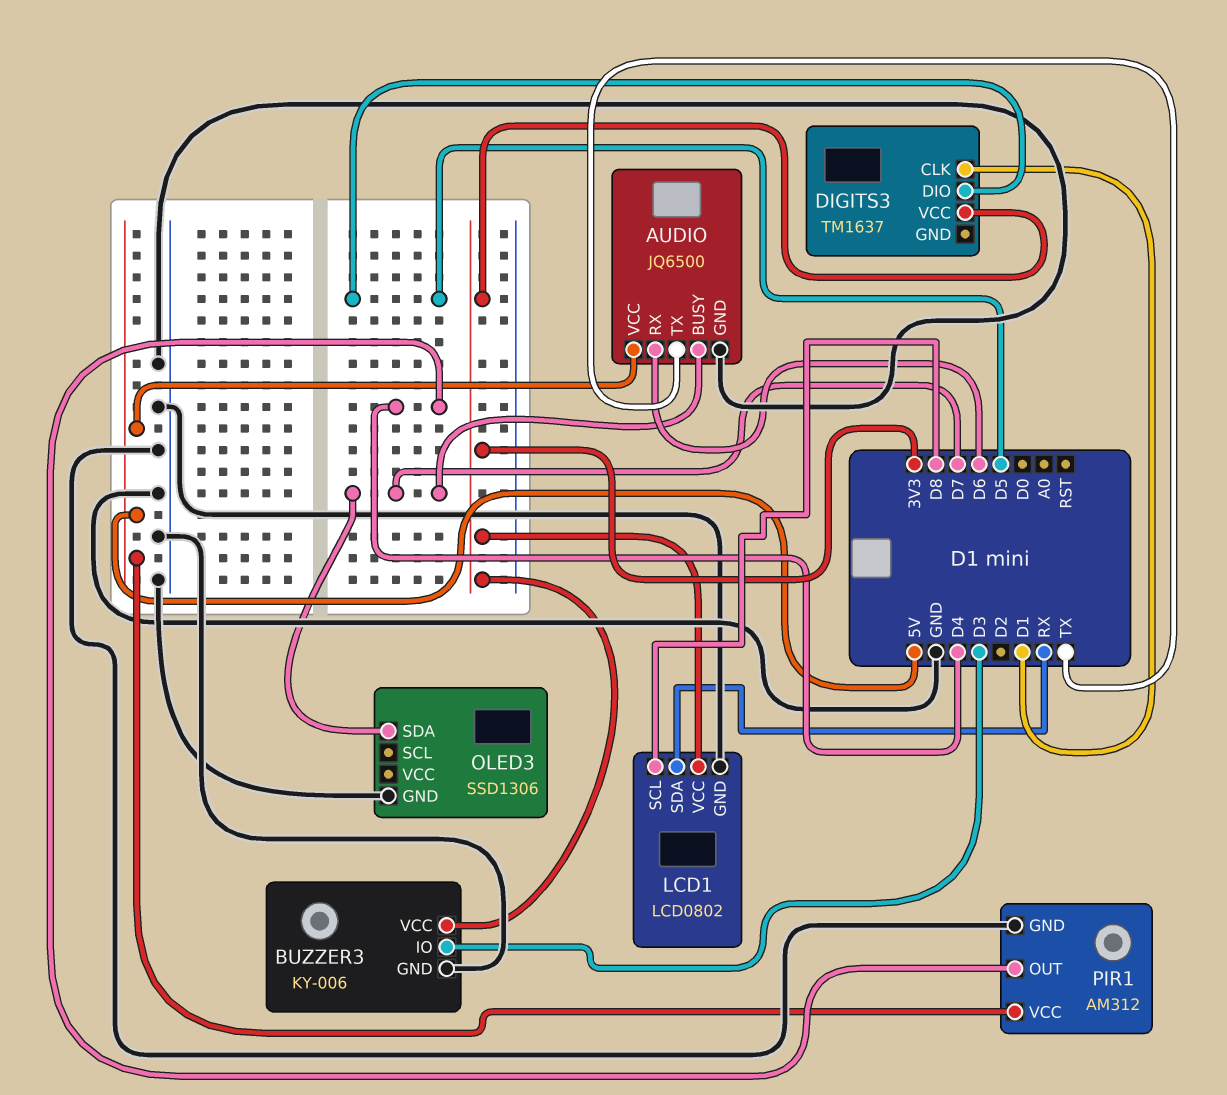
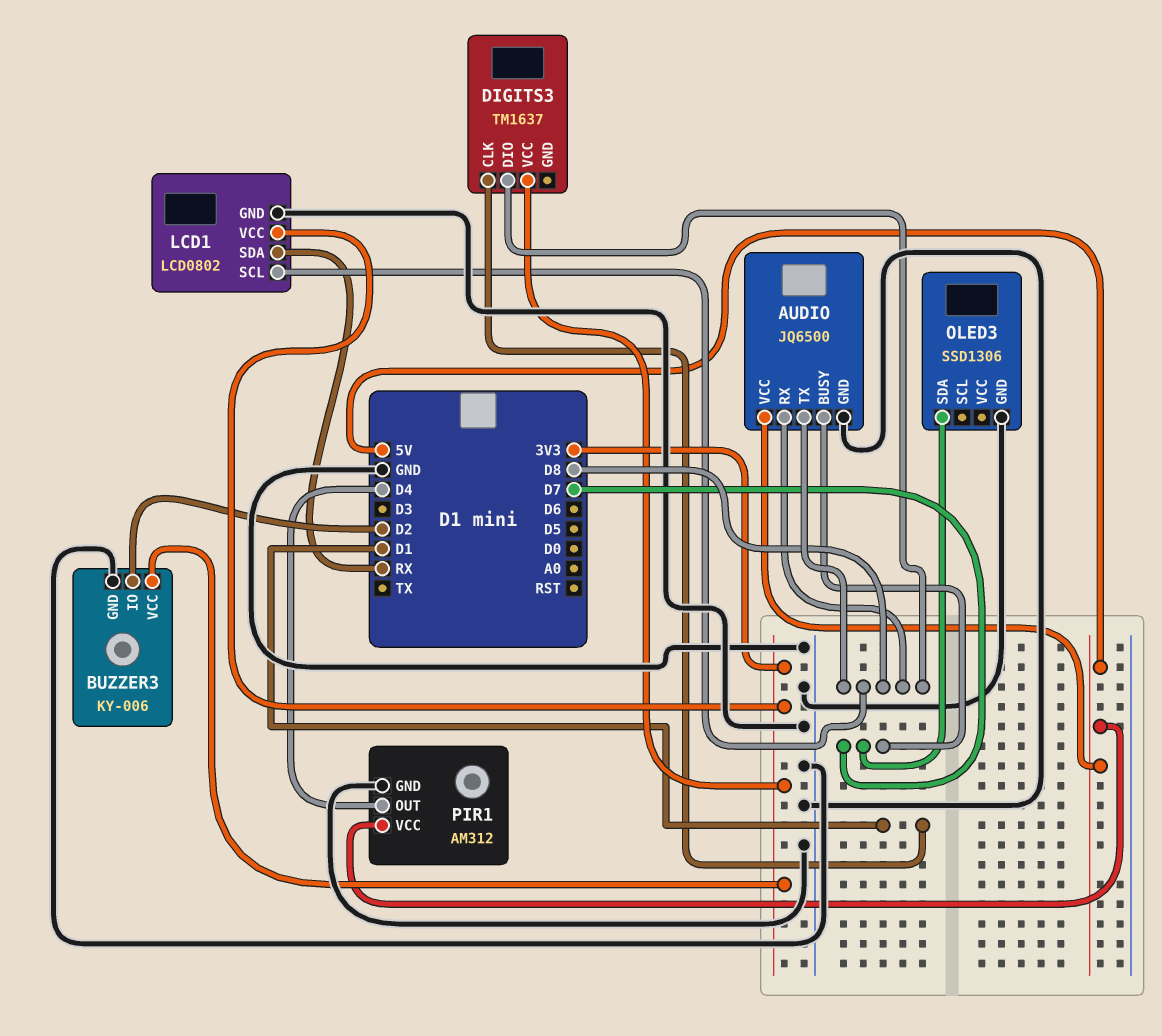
AUDIO pin RX: D6 -> D8
AUDIO pin TX: TX -> D8
BUZZER3 pin IO: D3 -> D2
DIGITS3 pin DIO: D5 -> D8

